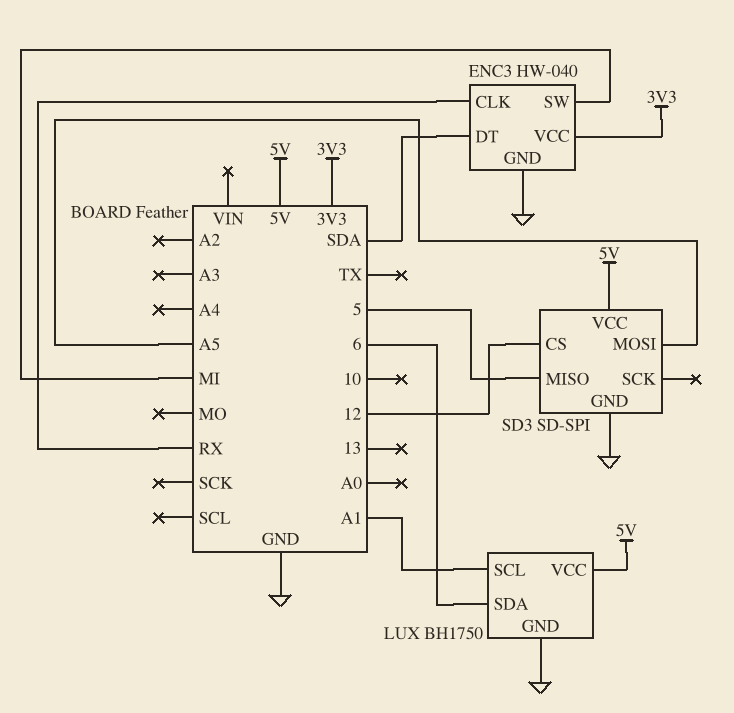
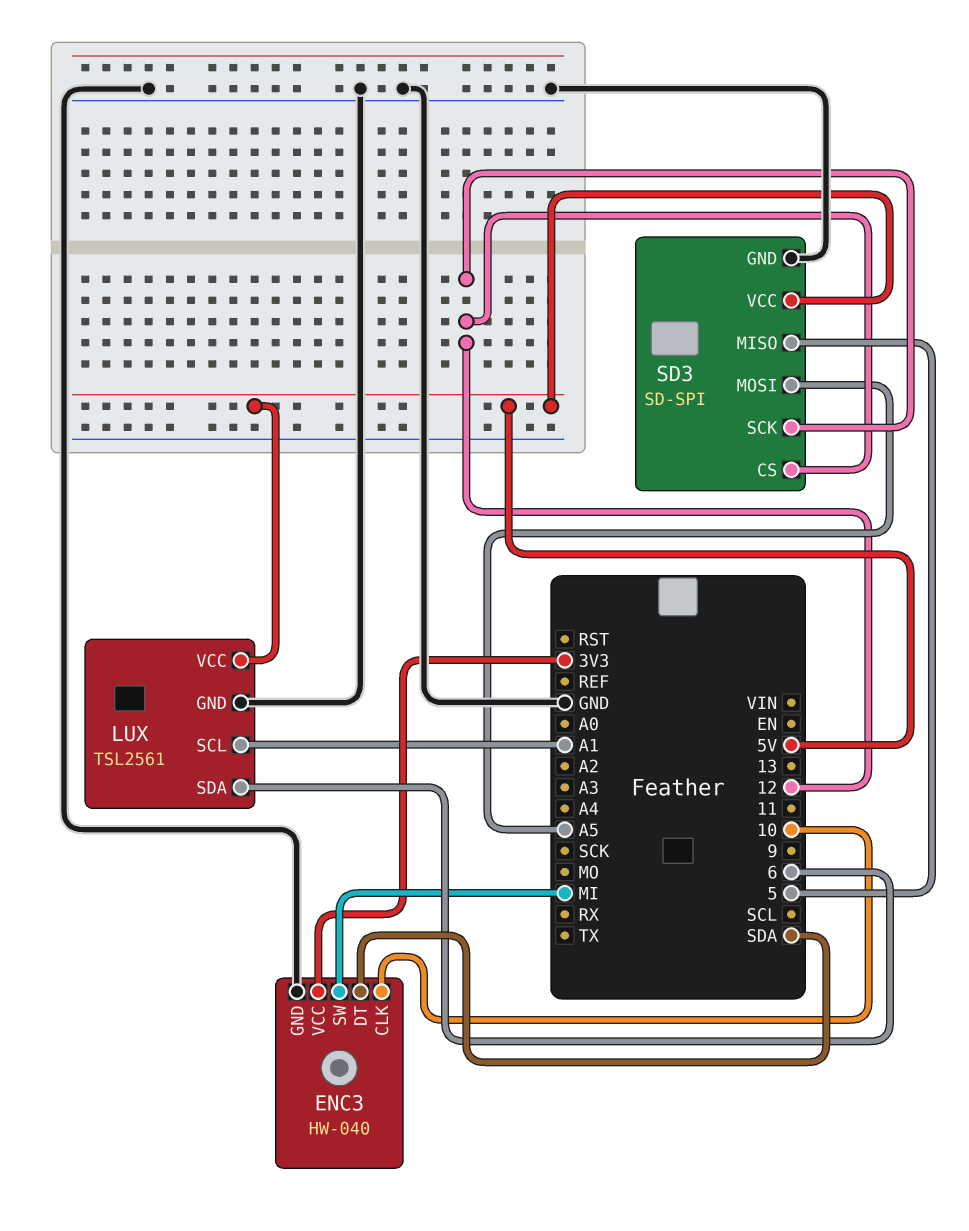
ENC3 pin CLK: RX -> 10
LUX: BH1750 -> TSL2561
SD3 pin SCK: none -> 12

